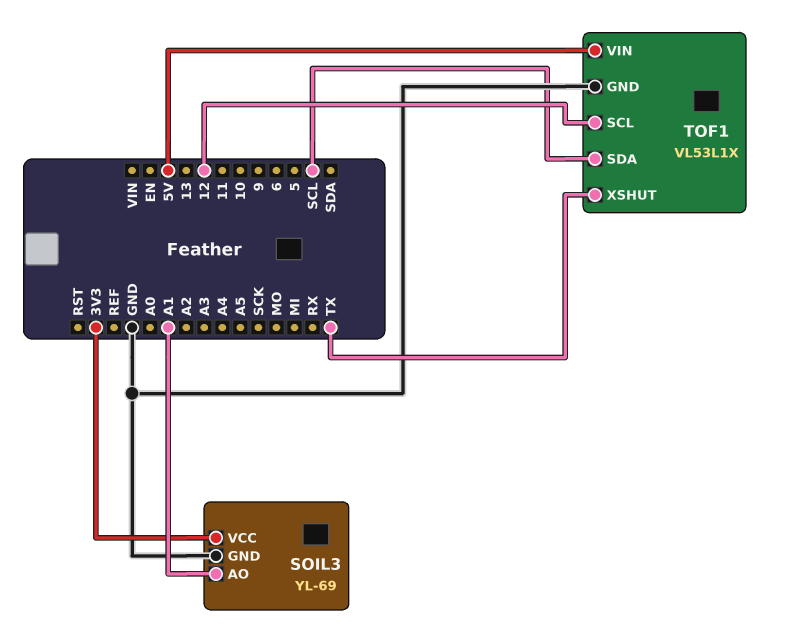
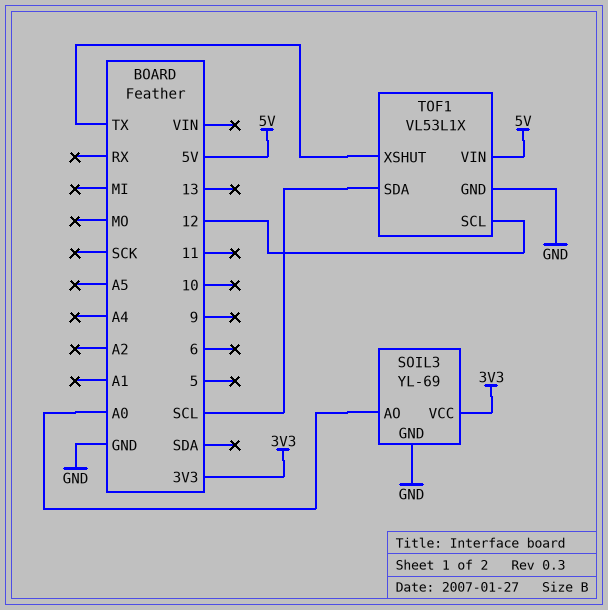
SOIL3 pin AO: A1 -> A0

